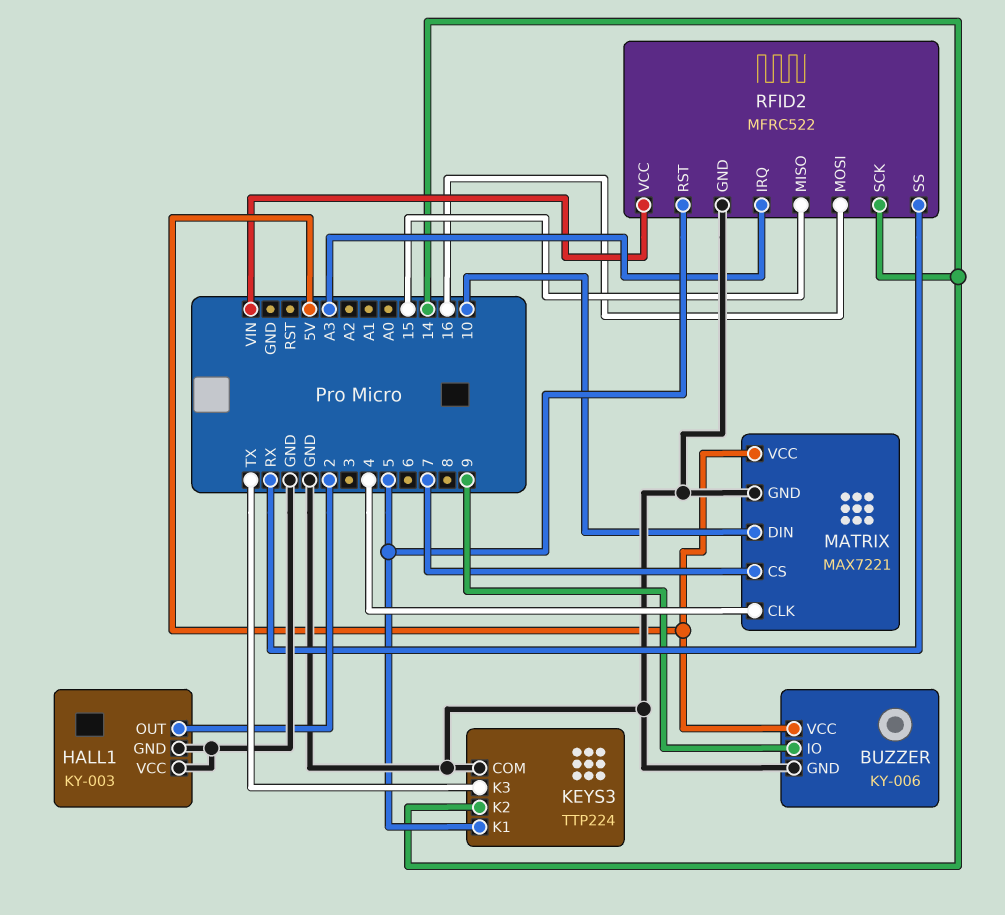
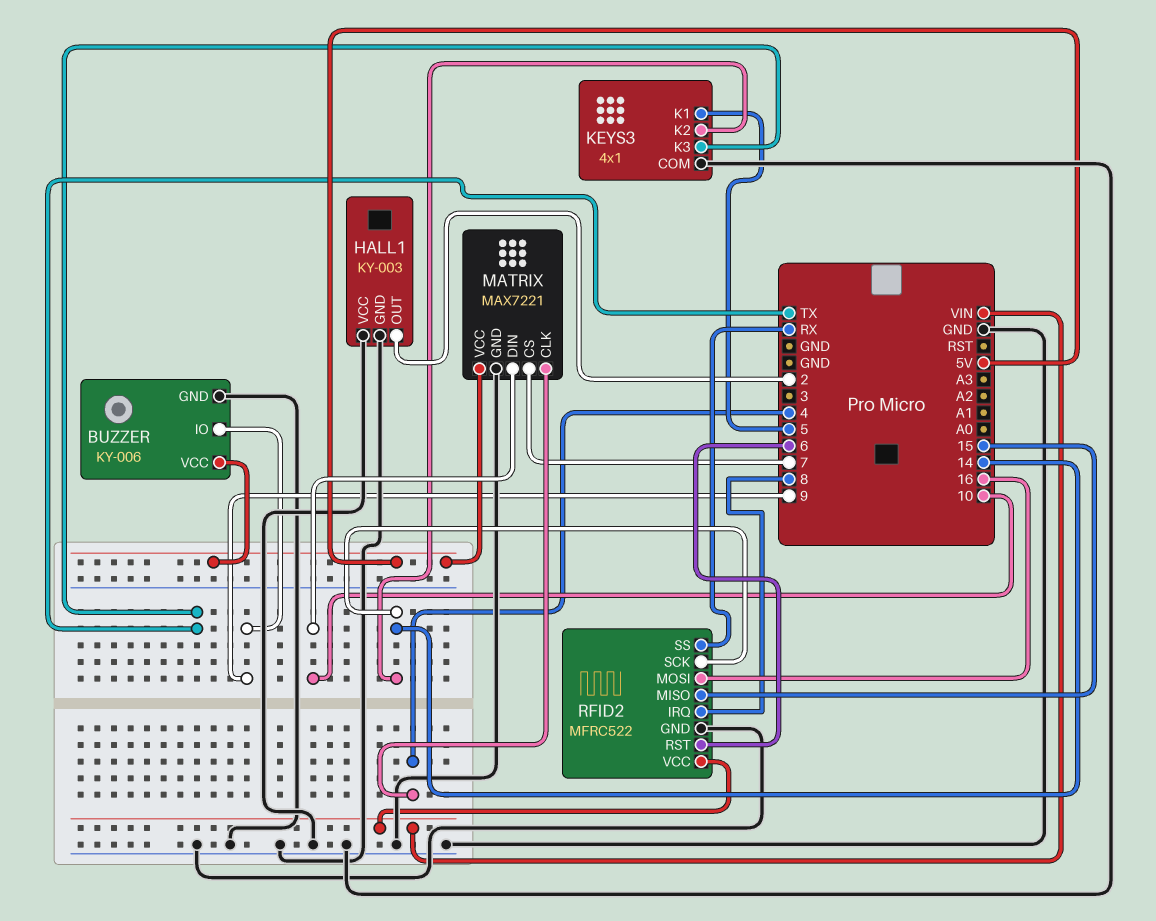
KEYS3: TTP224 -> 4x1
RFID2 pin IRQ: A3 -> 8
RFID2 pin RST: 5 -> 6

